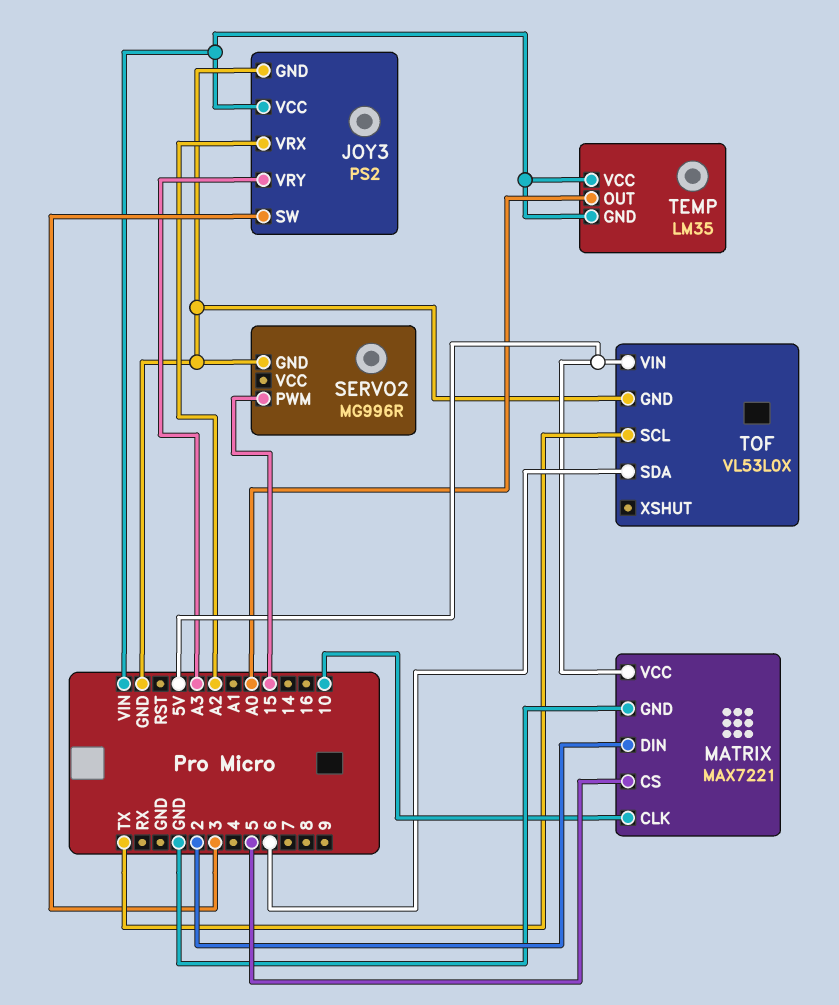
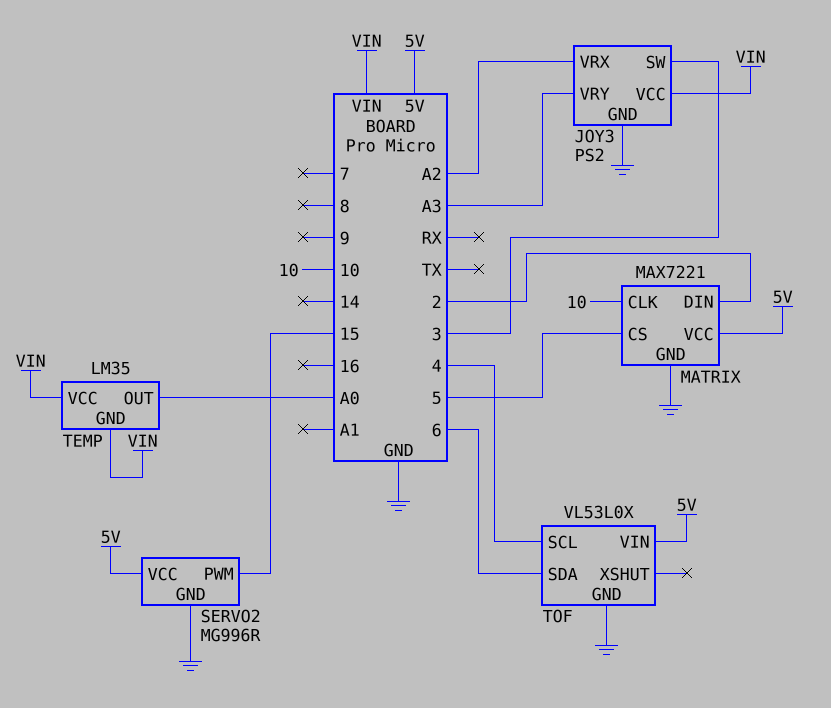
SERVO2 pin VCC: none -> 5V
TOF pin SCL: TX -> 4

